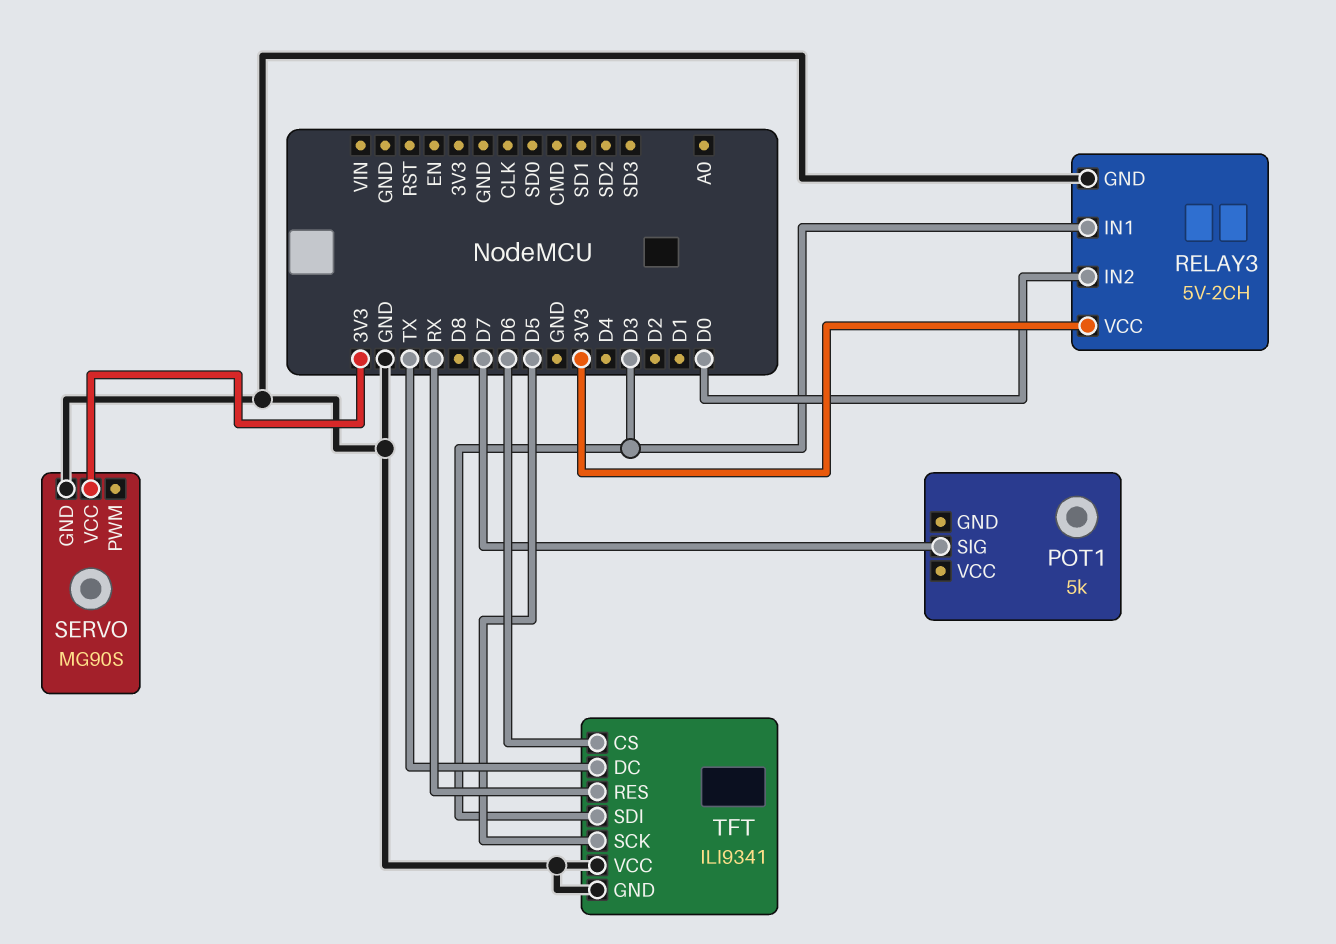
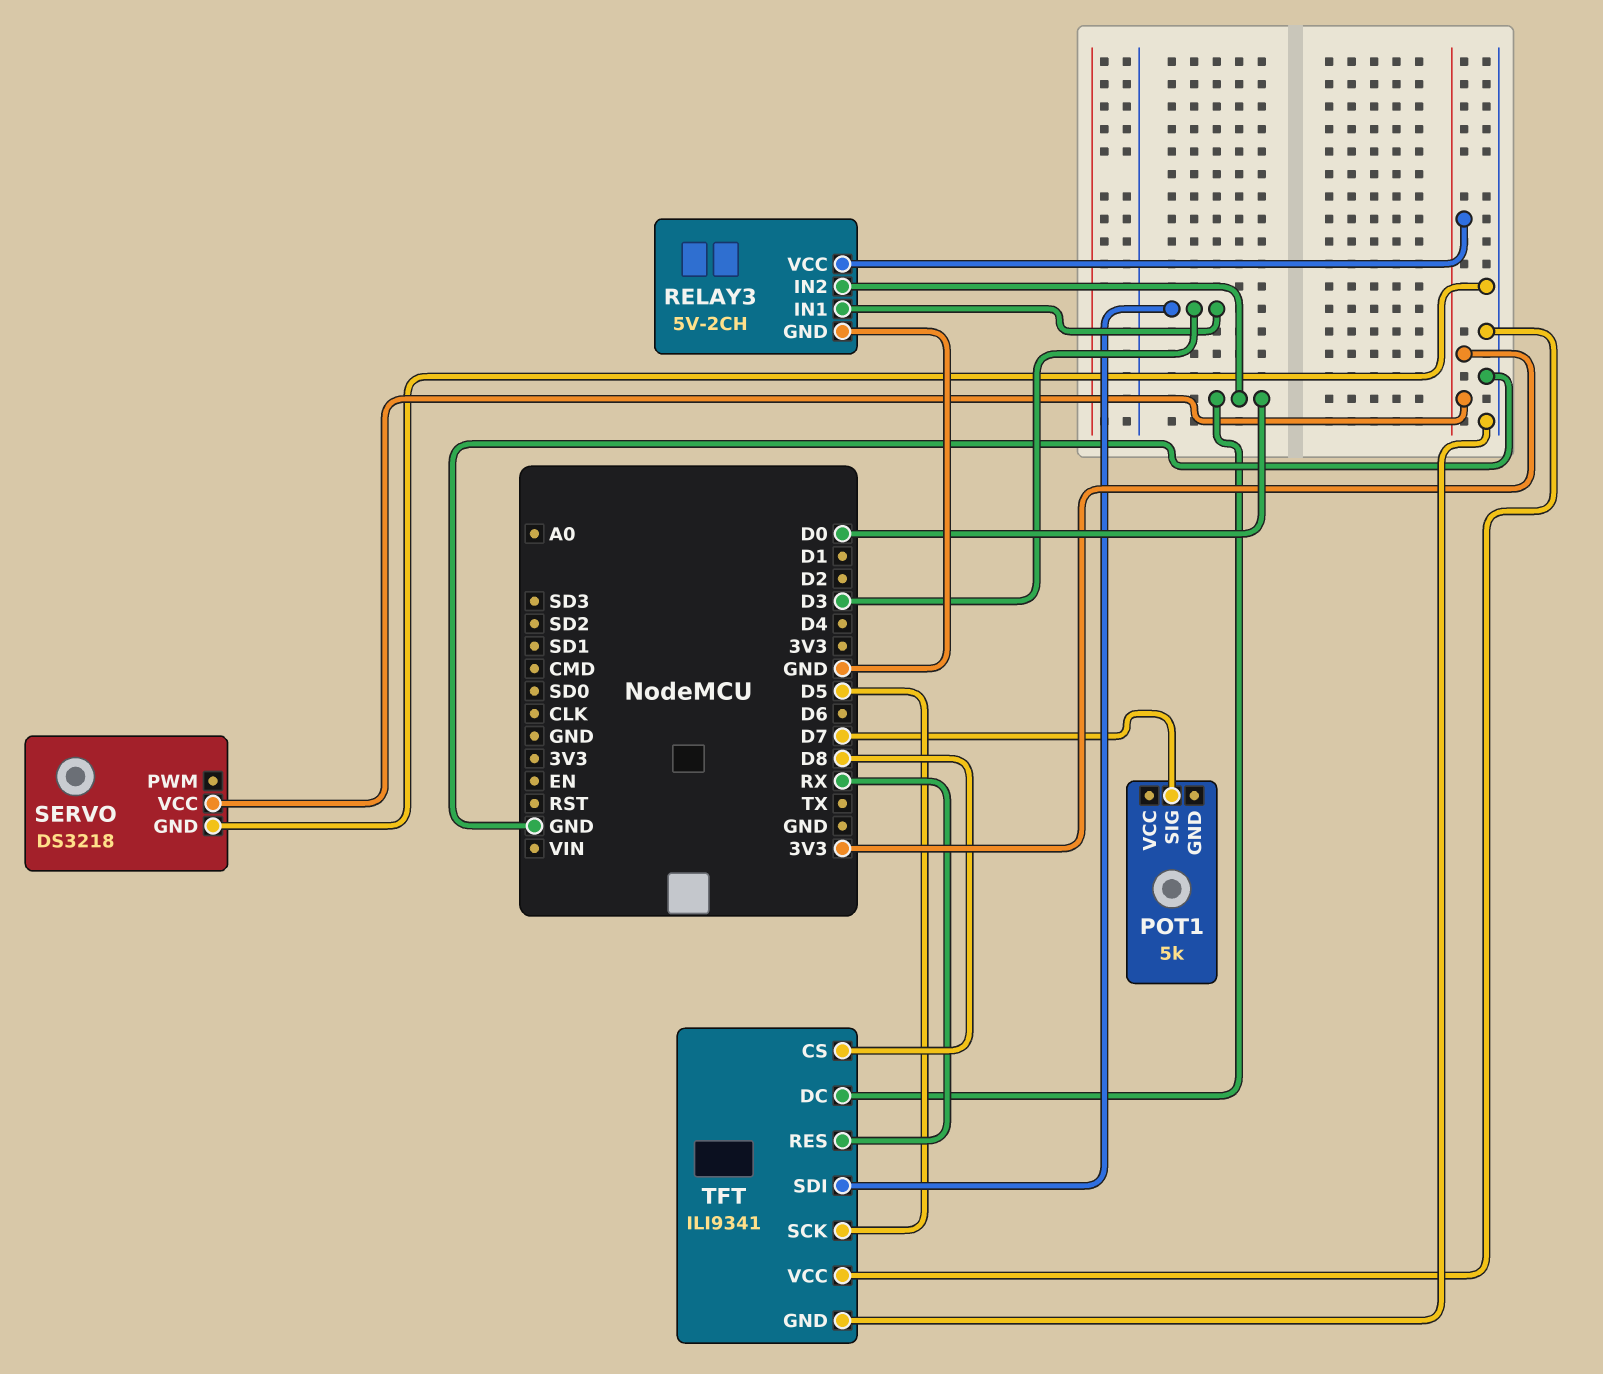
SERVO: MG90S -> DS3218
TFT pin CS: D6 -> D8
TFT pin DC: TX -> D0

